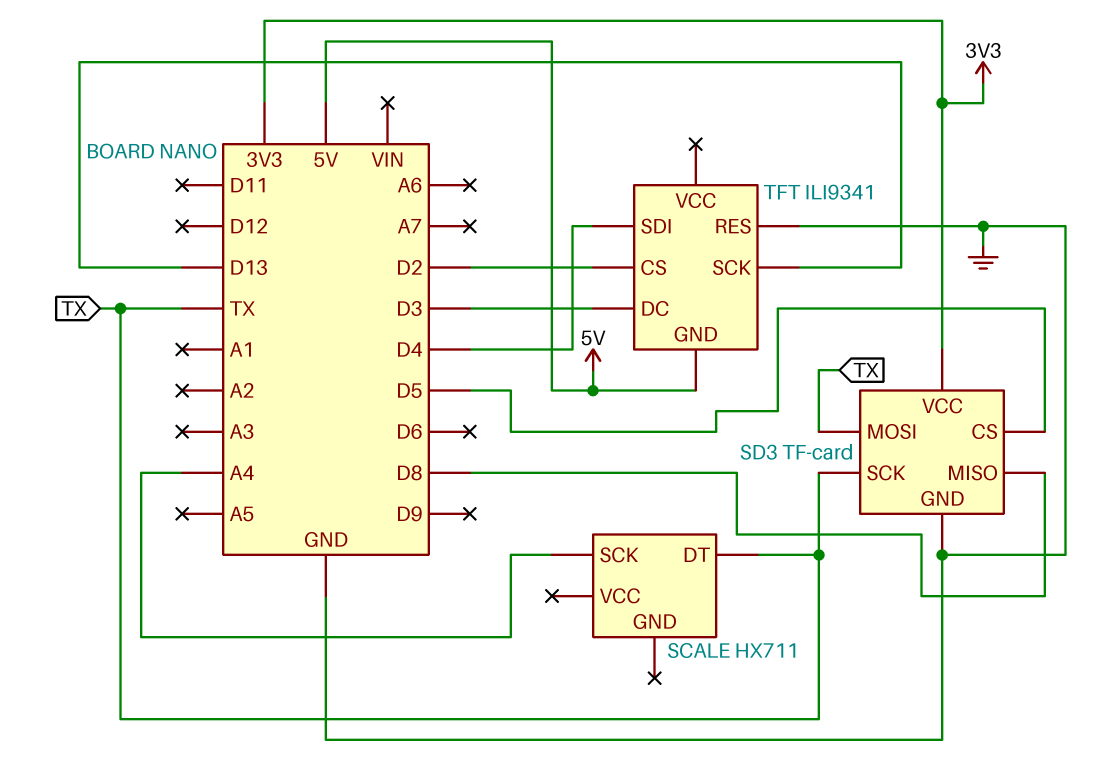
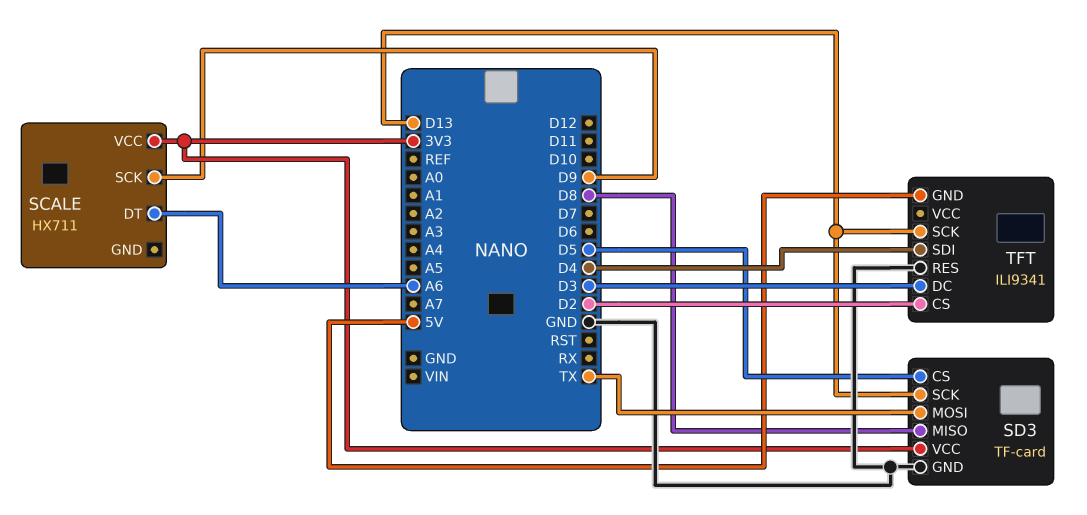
SCALE pin DT: TX -> A6
SCALE pin SCK: A4 -> D9
SCALE pin VCC: none -> 3V3
SD3 pin SCK: TX -> D13

